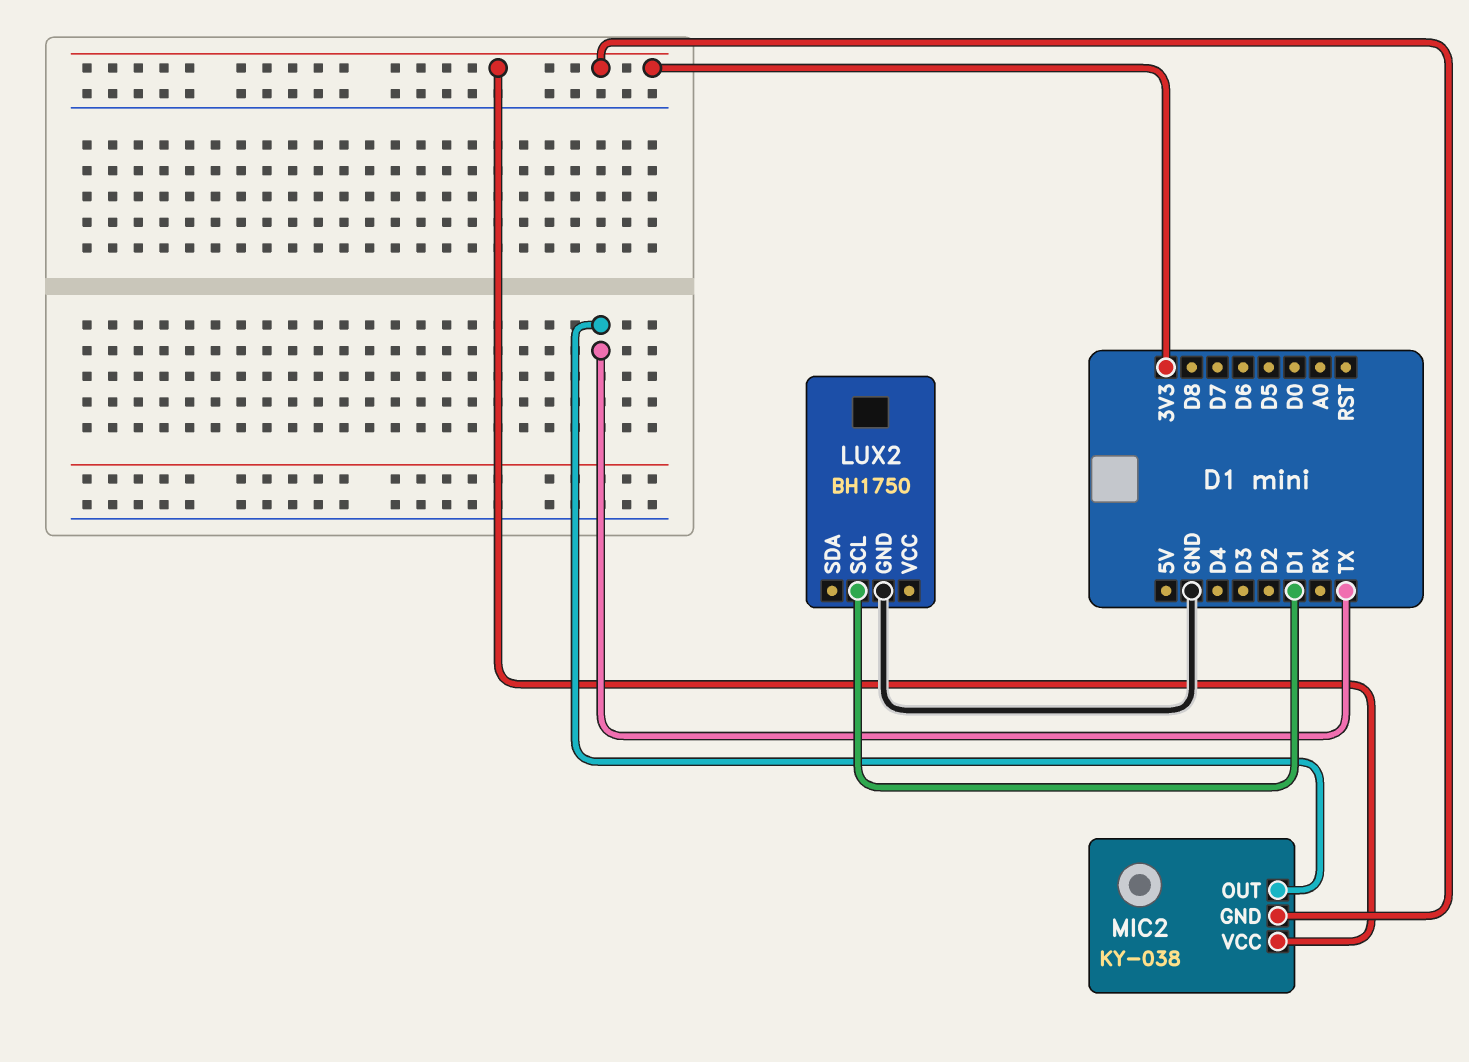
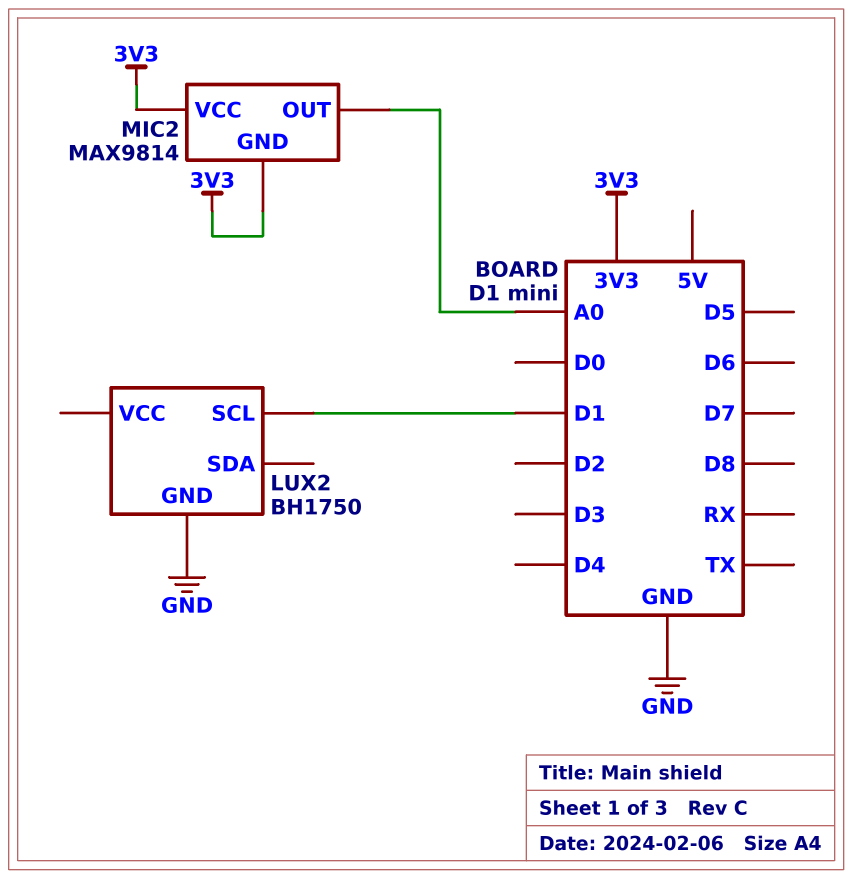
MIC2: KY-038 -> MAX9814
MIC2 pin OUT: TX -> A0

